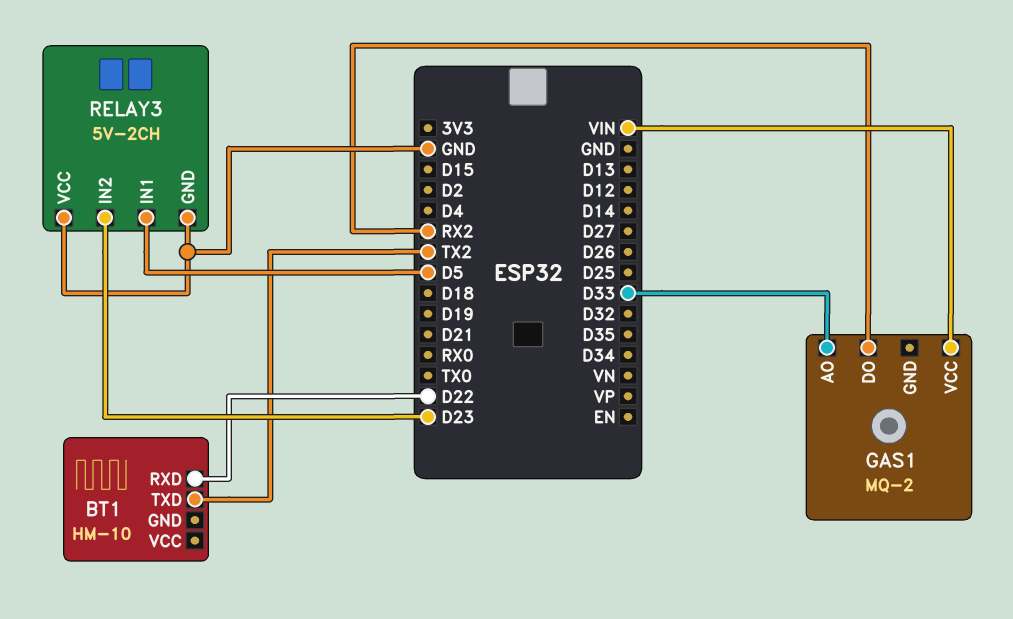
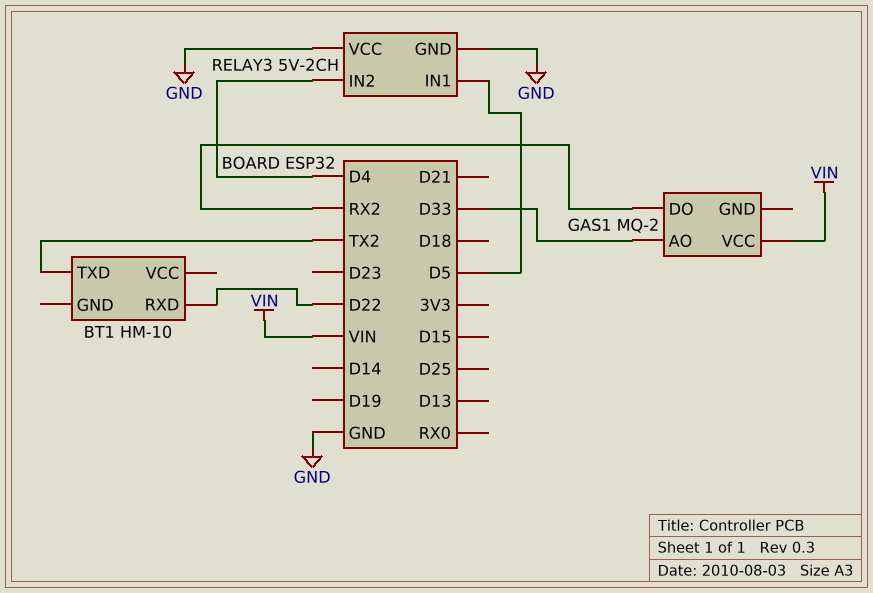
RELAY3 pin IN2: D23 -> D4

